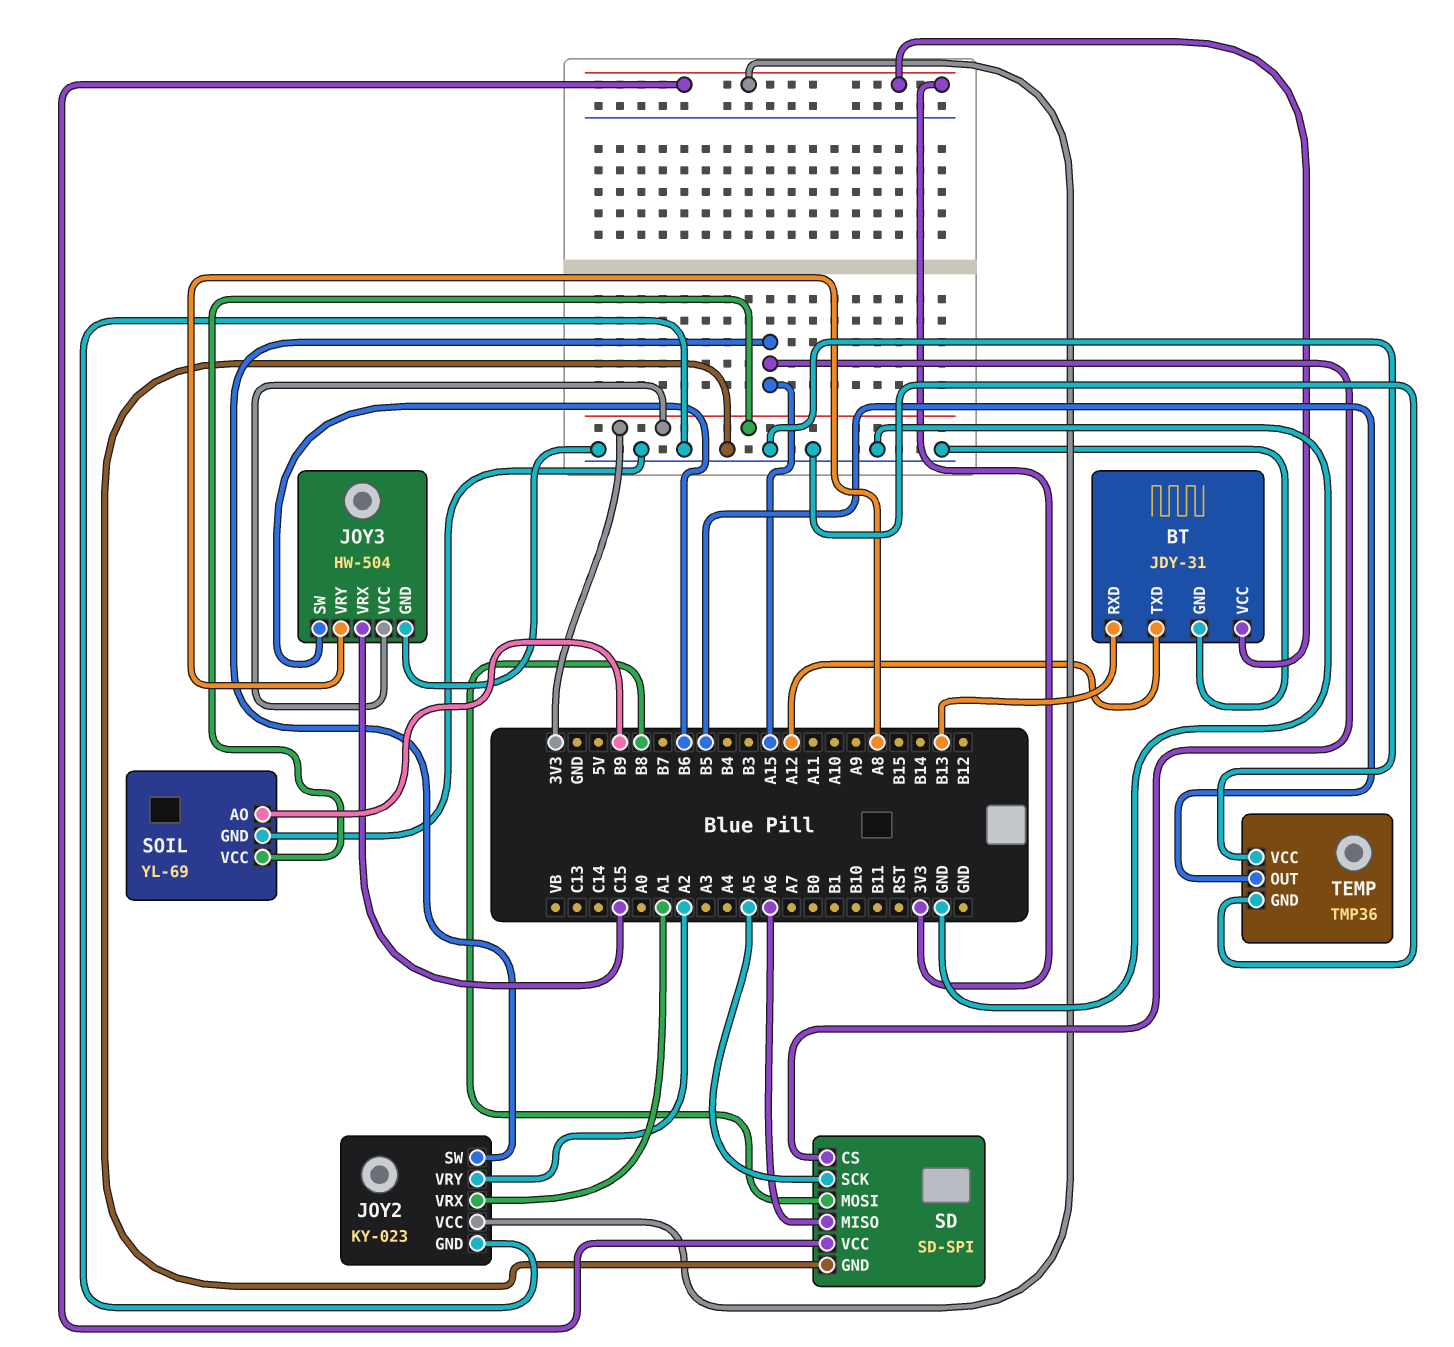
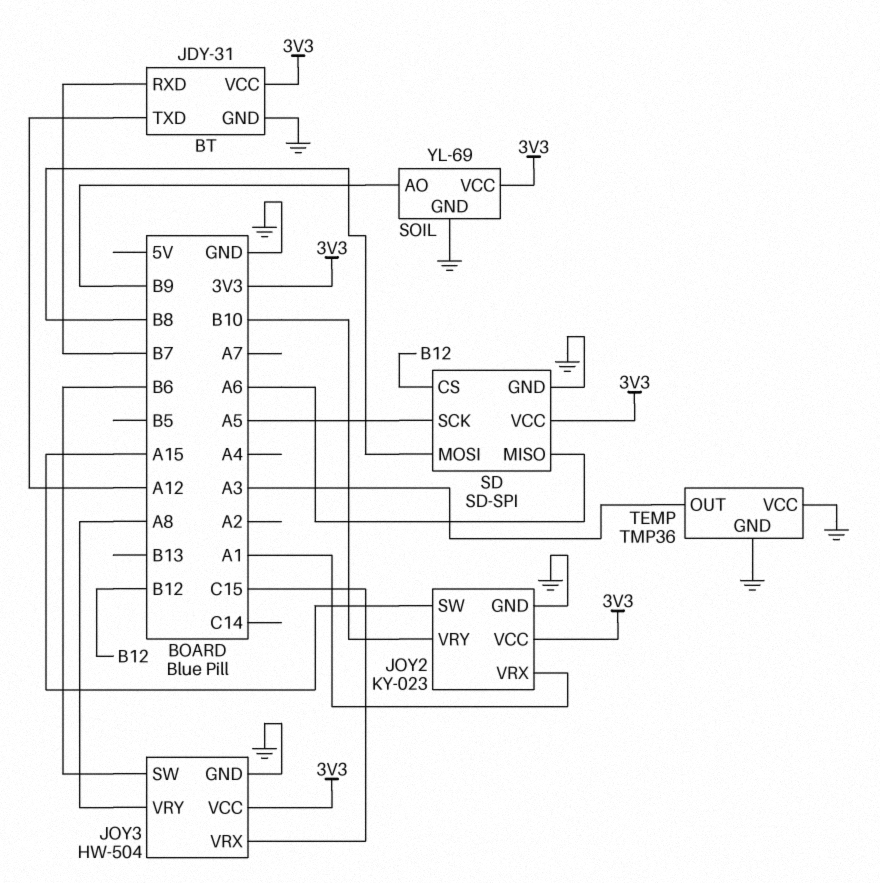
BT pin RXD: B13 -> B7
JOY2 pin VRY: A2 -> B10
SD pin CS: A15 -> B12
TEMP pin OUT: B5 -> A3

